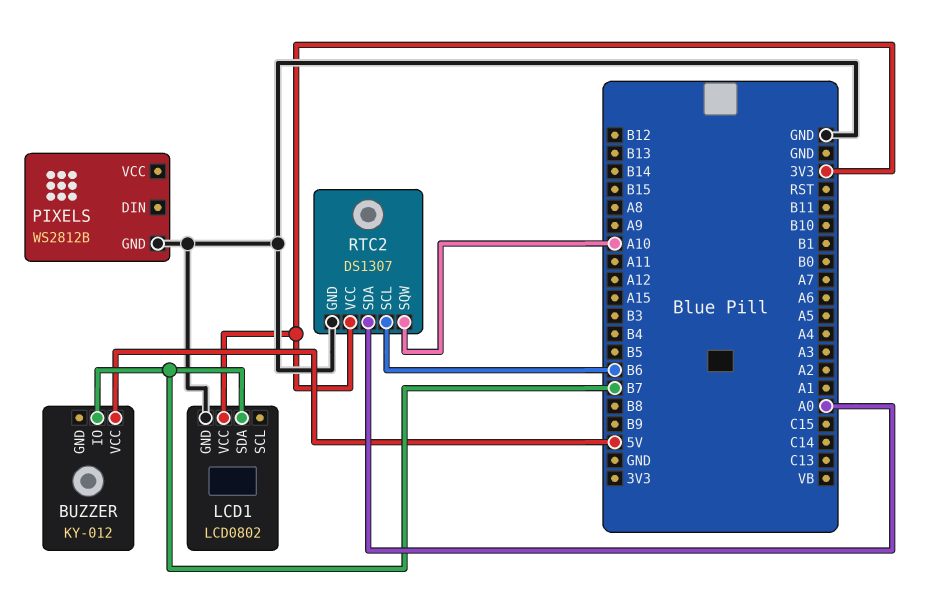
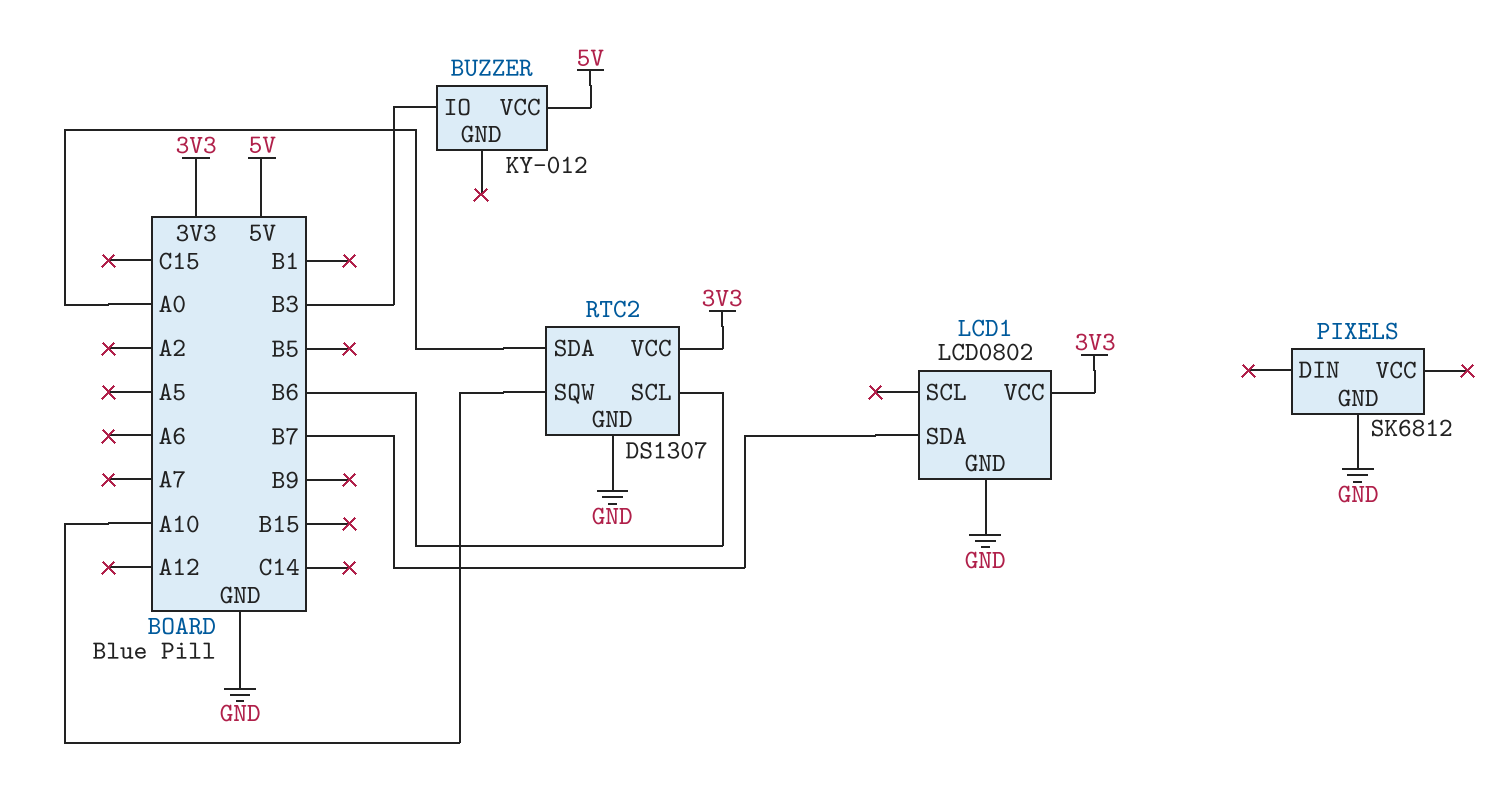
BUZZER pin IO: B7 -> B3
PIXELS: WS2812B -> SK6812

